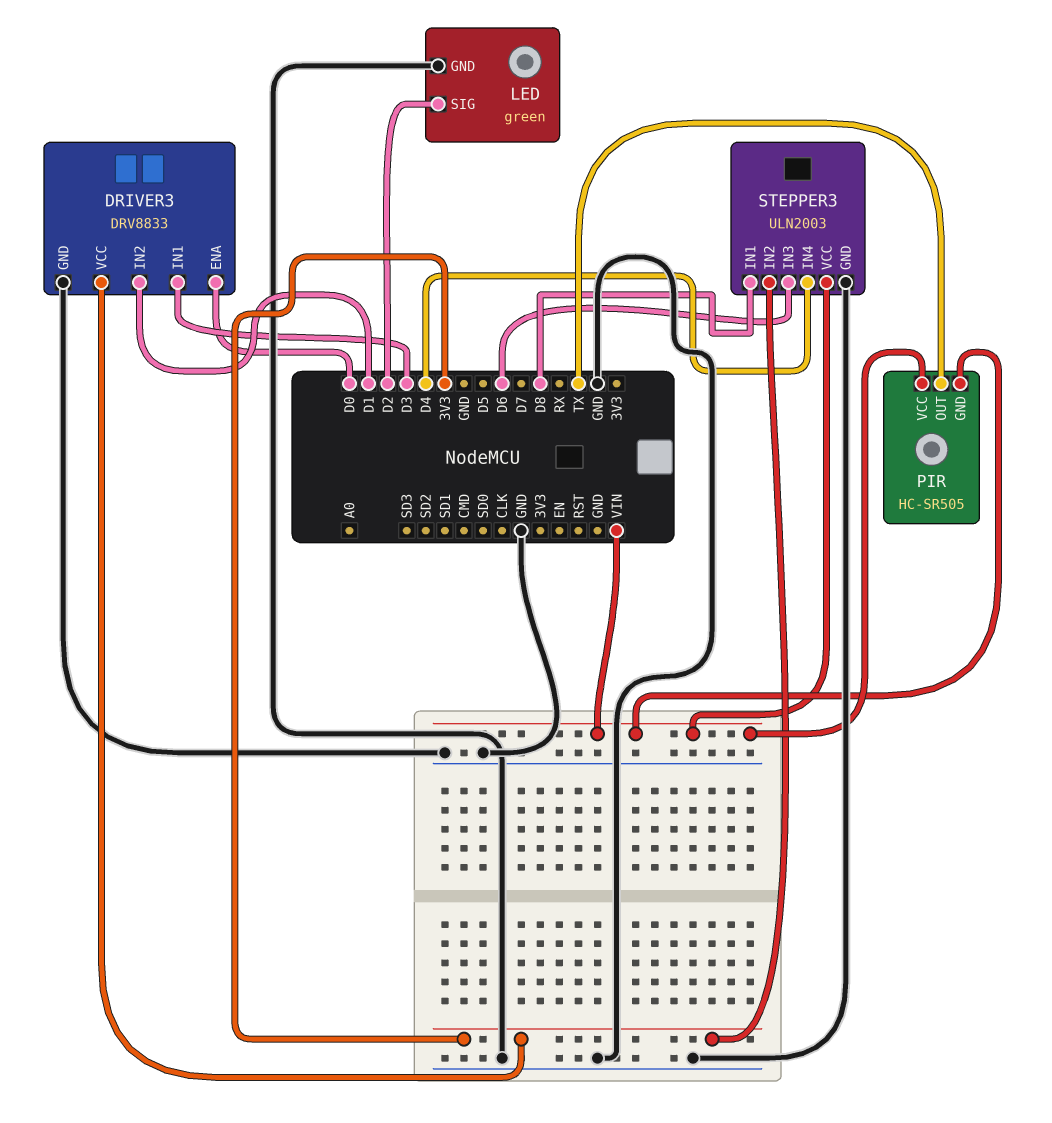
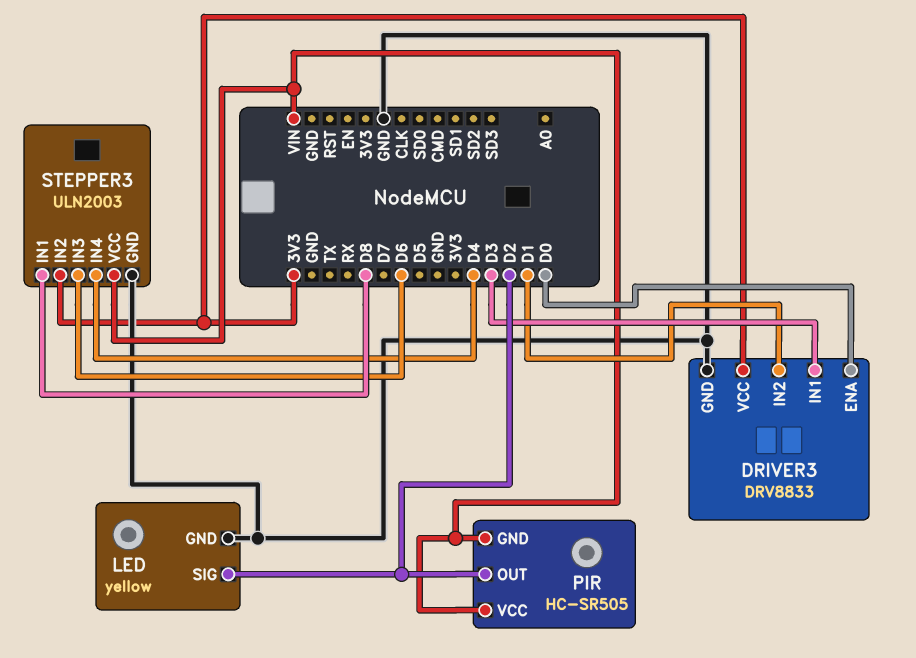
LED: green -> yellow
PIR pin OUT: TX -> D2

